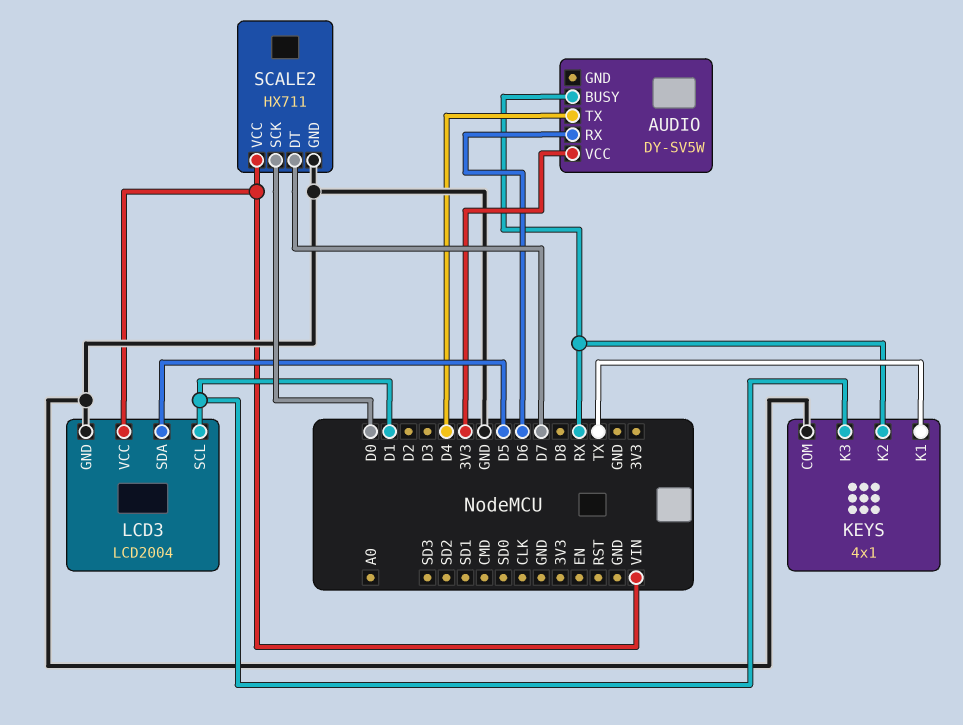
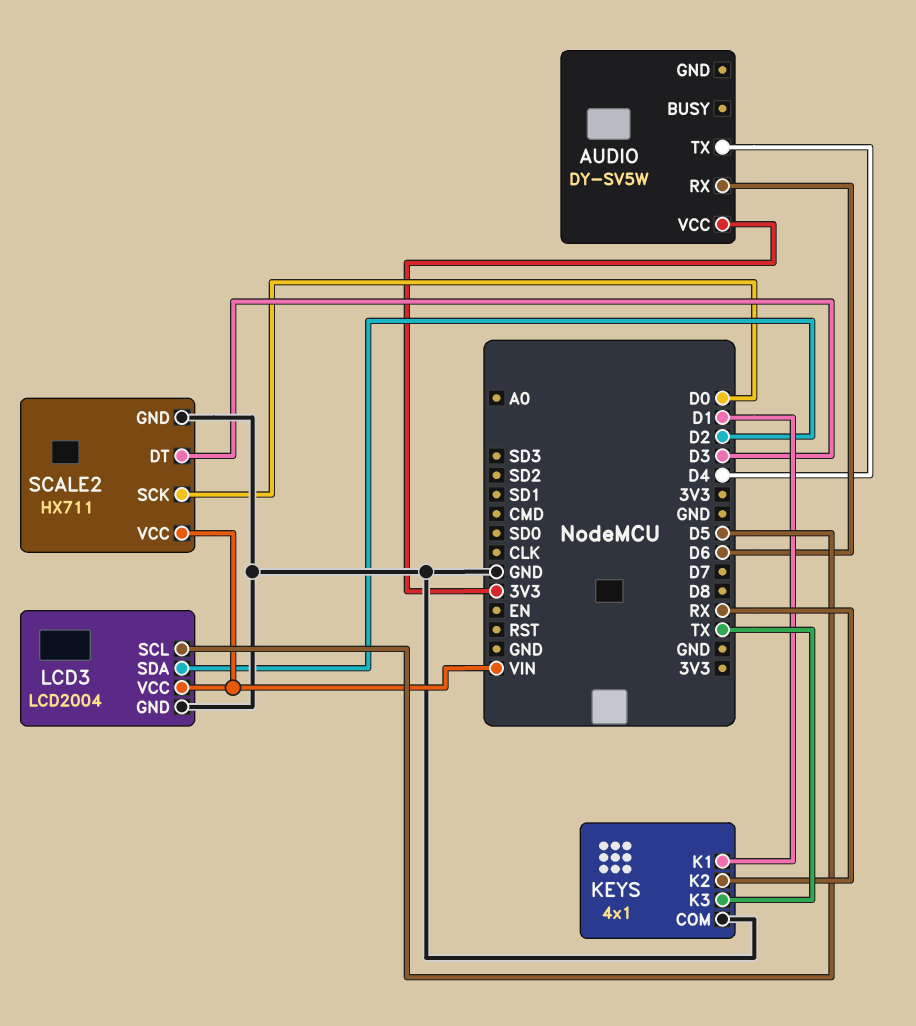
AUDIO pin BUSY: RX -> none
KEYS pin K1: TX -> D1
KEYS pin K3: D1 -> TX
LCD3 pin SCL: D1 -> D5
LCD3 pin SDA: D5 -> D2
SCALE2 pin DT: D7 -> D3

